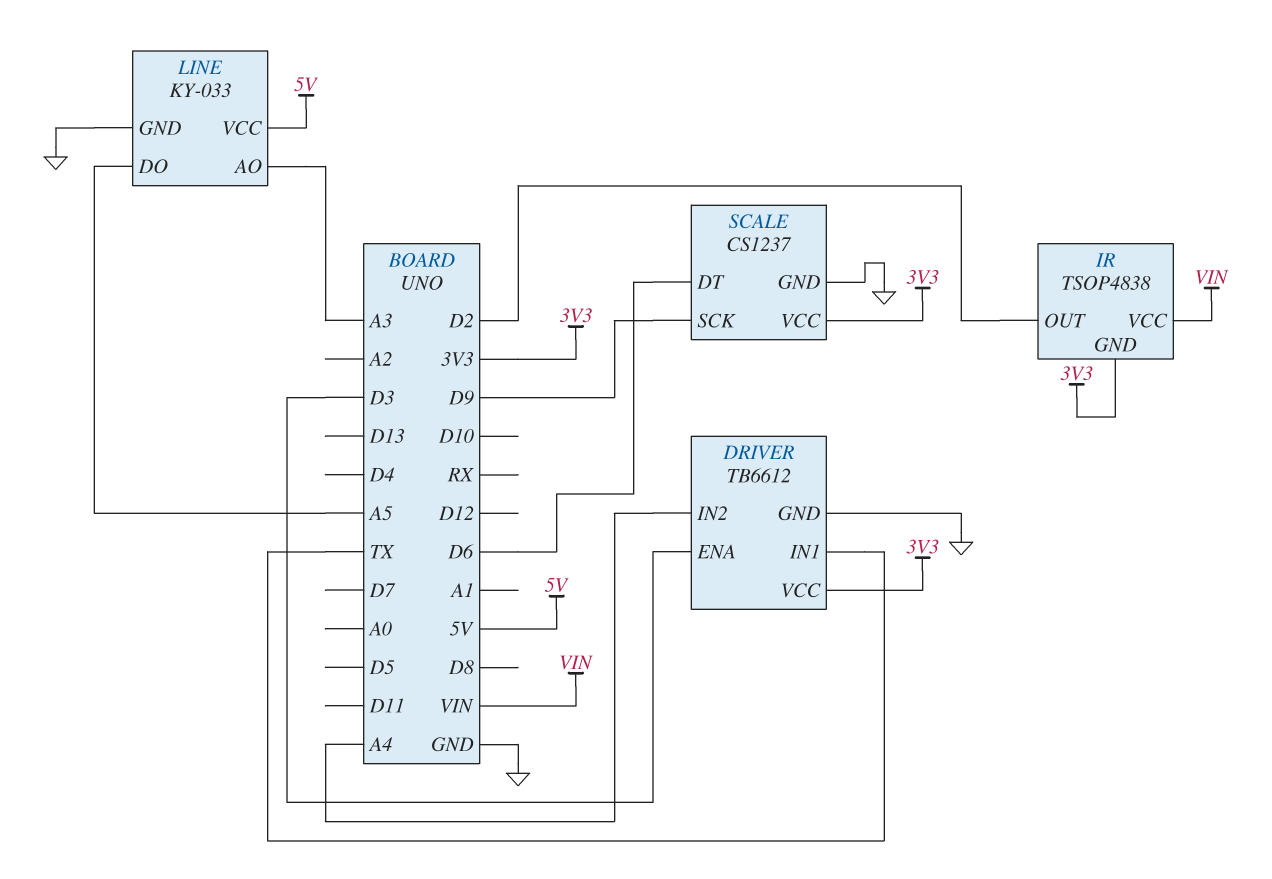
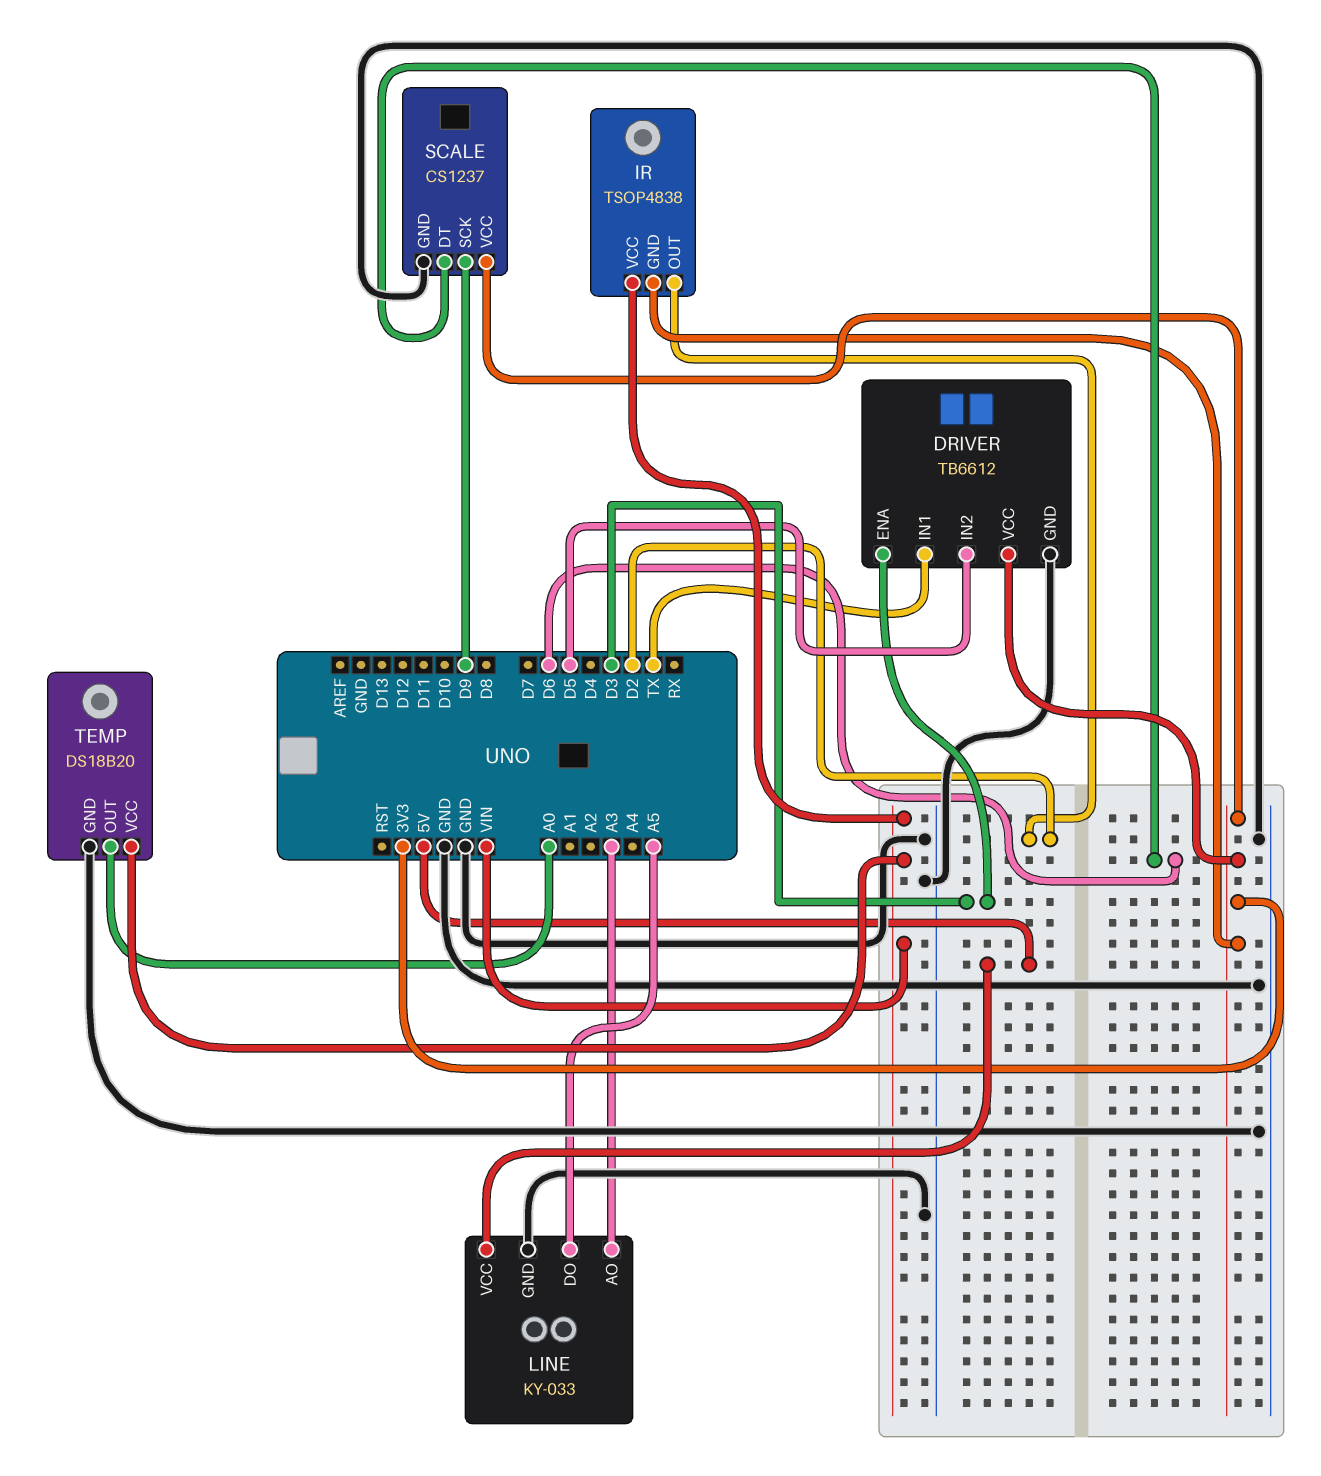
DRIVER pin IN2: A4 -> D5
TEMP: none -> DS18B20
TEMP pin GND: none -> GND
TEMP pin OUT: none -> A0
TEMP pin VCC: none -> VIN

